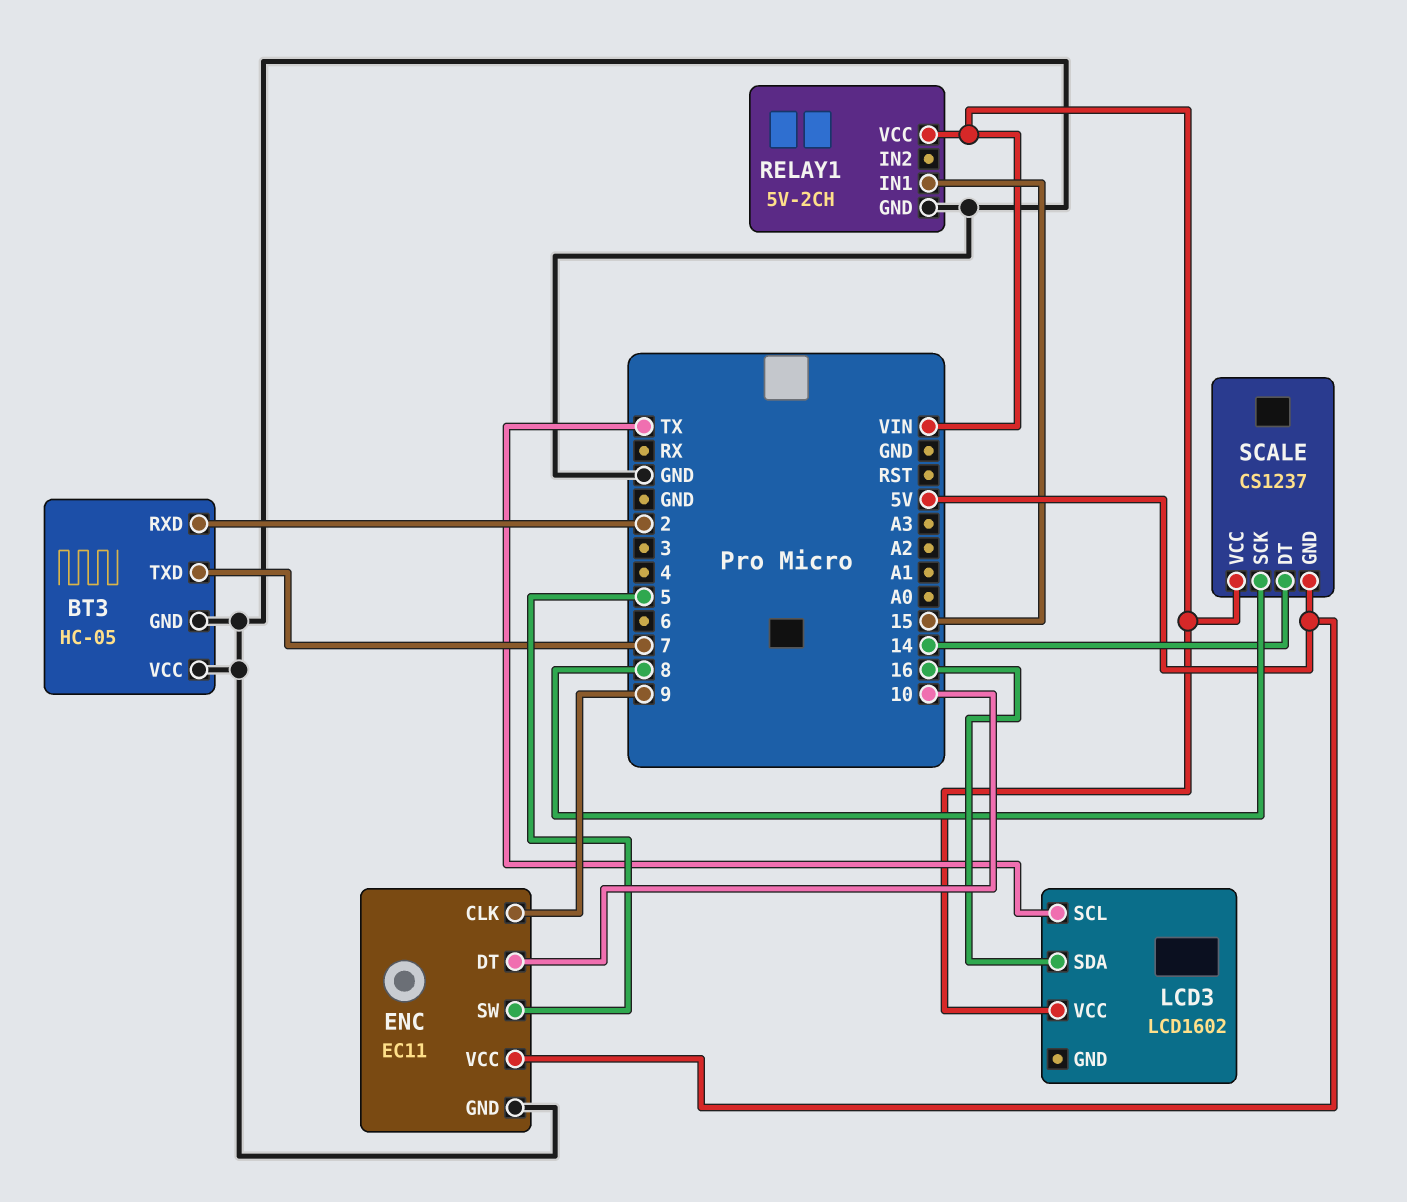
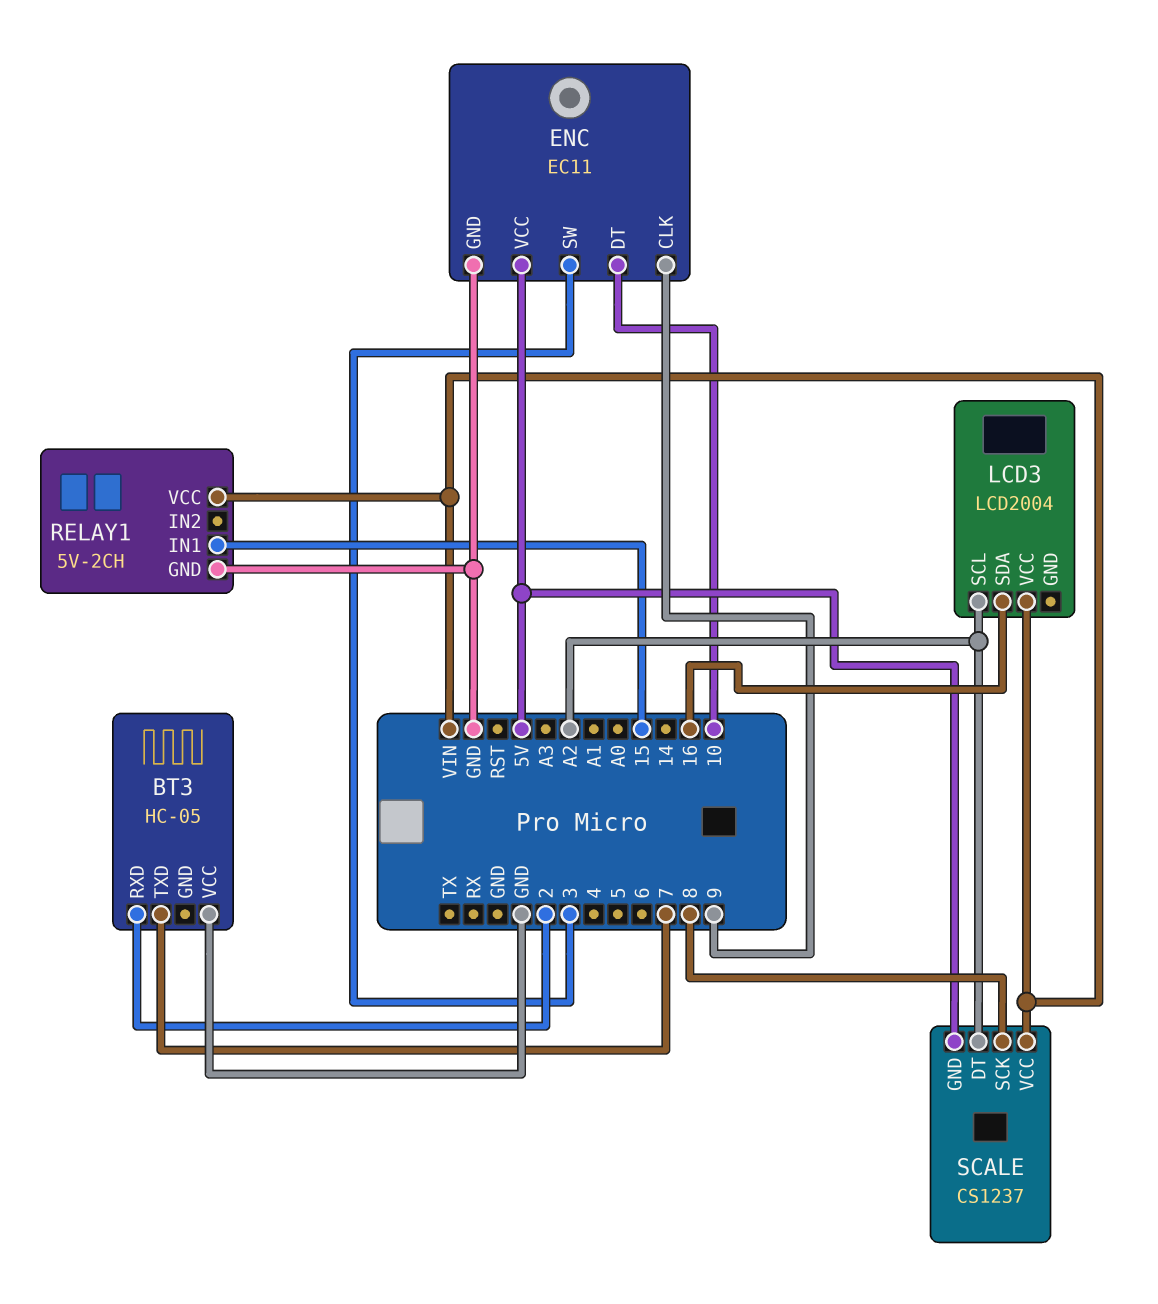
BT3 pin GND: GND -> none
ENC pin SW: 5 -> 3
LCD3: LCD1602 -> LCD2004
LCD3 pin SCL: TX -> A2
SCALE pin DT: 14 -> A2

